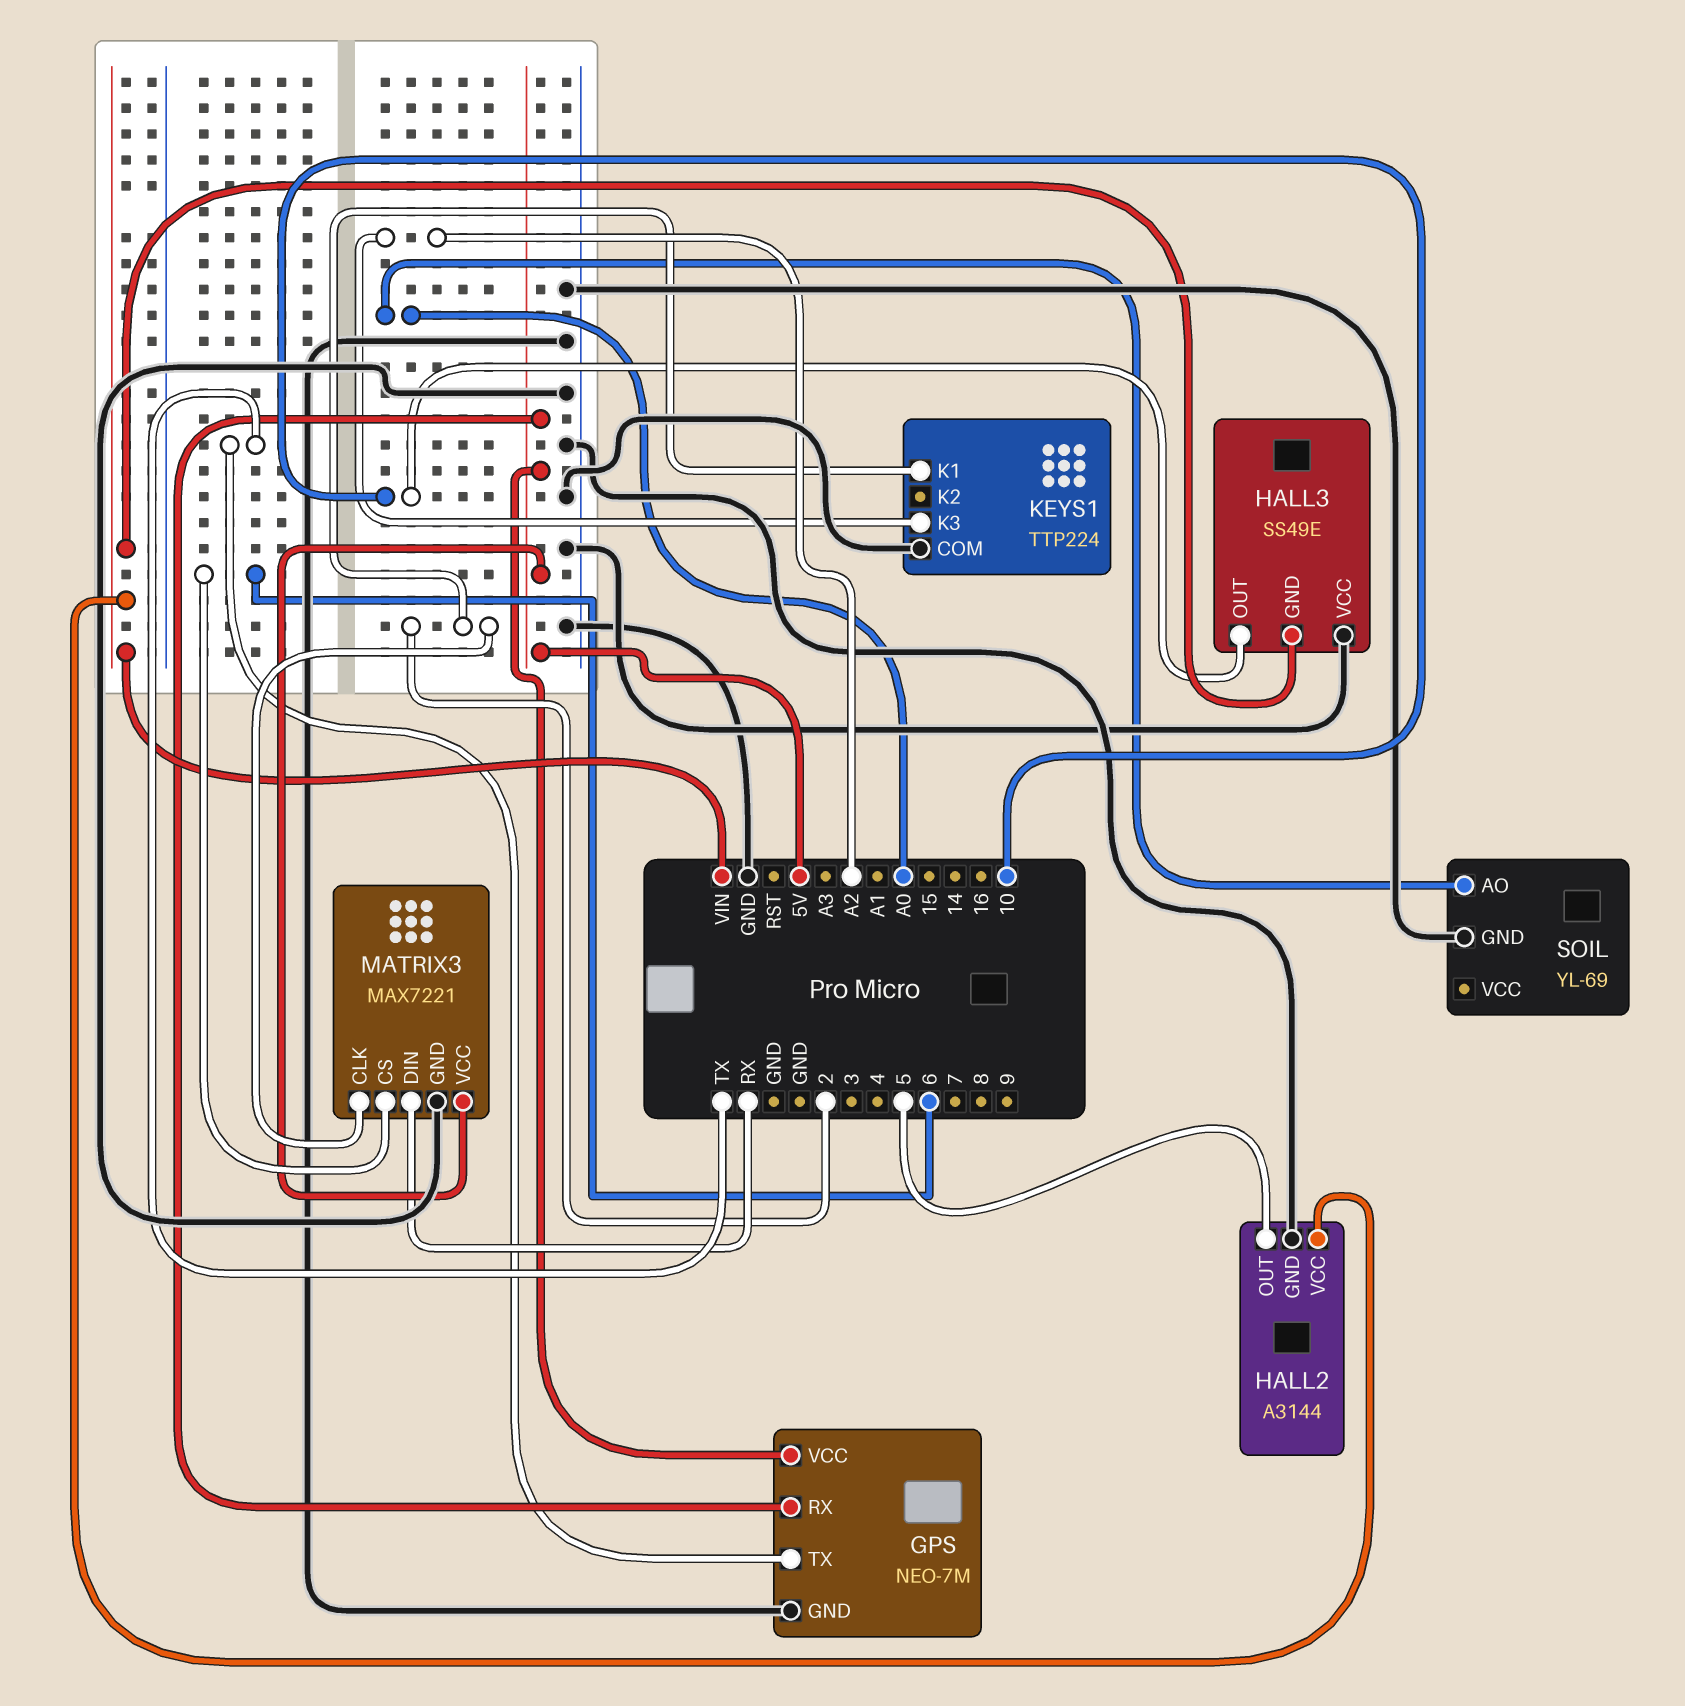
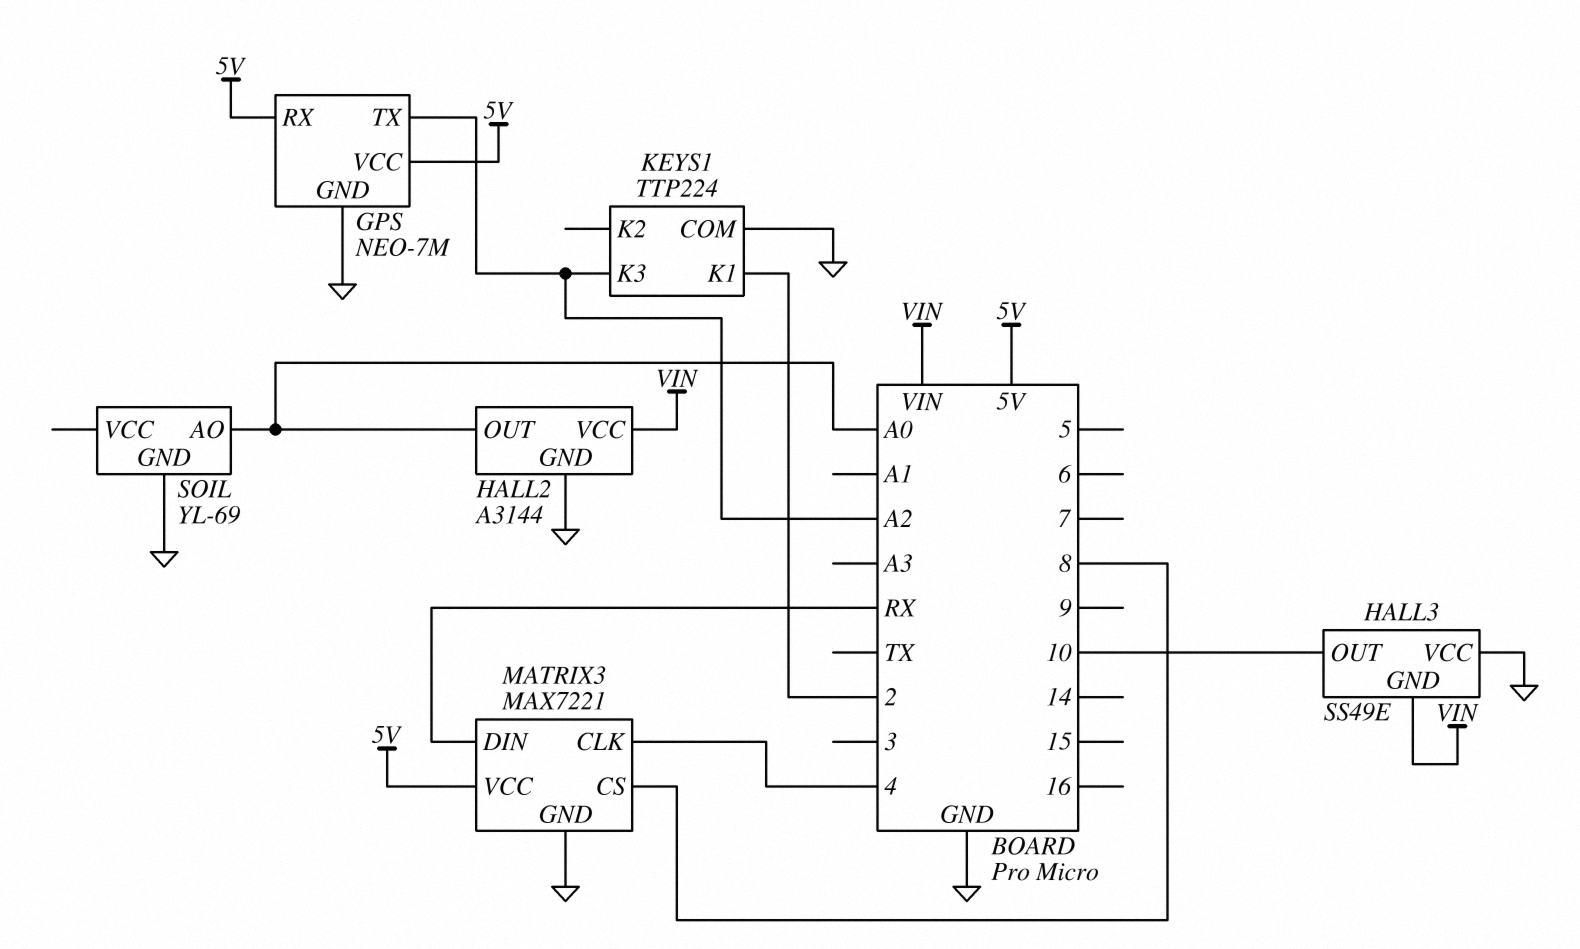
GPS pin TX: TX -> A2
HALL2 pin OUT: 5 -> A0
MATRIX3 pin CLK: 2 -> 4
MATRIX3 pin CS: 6 -> 8

